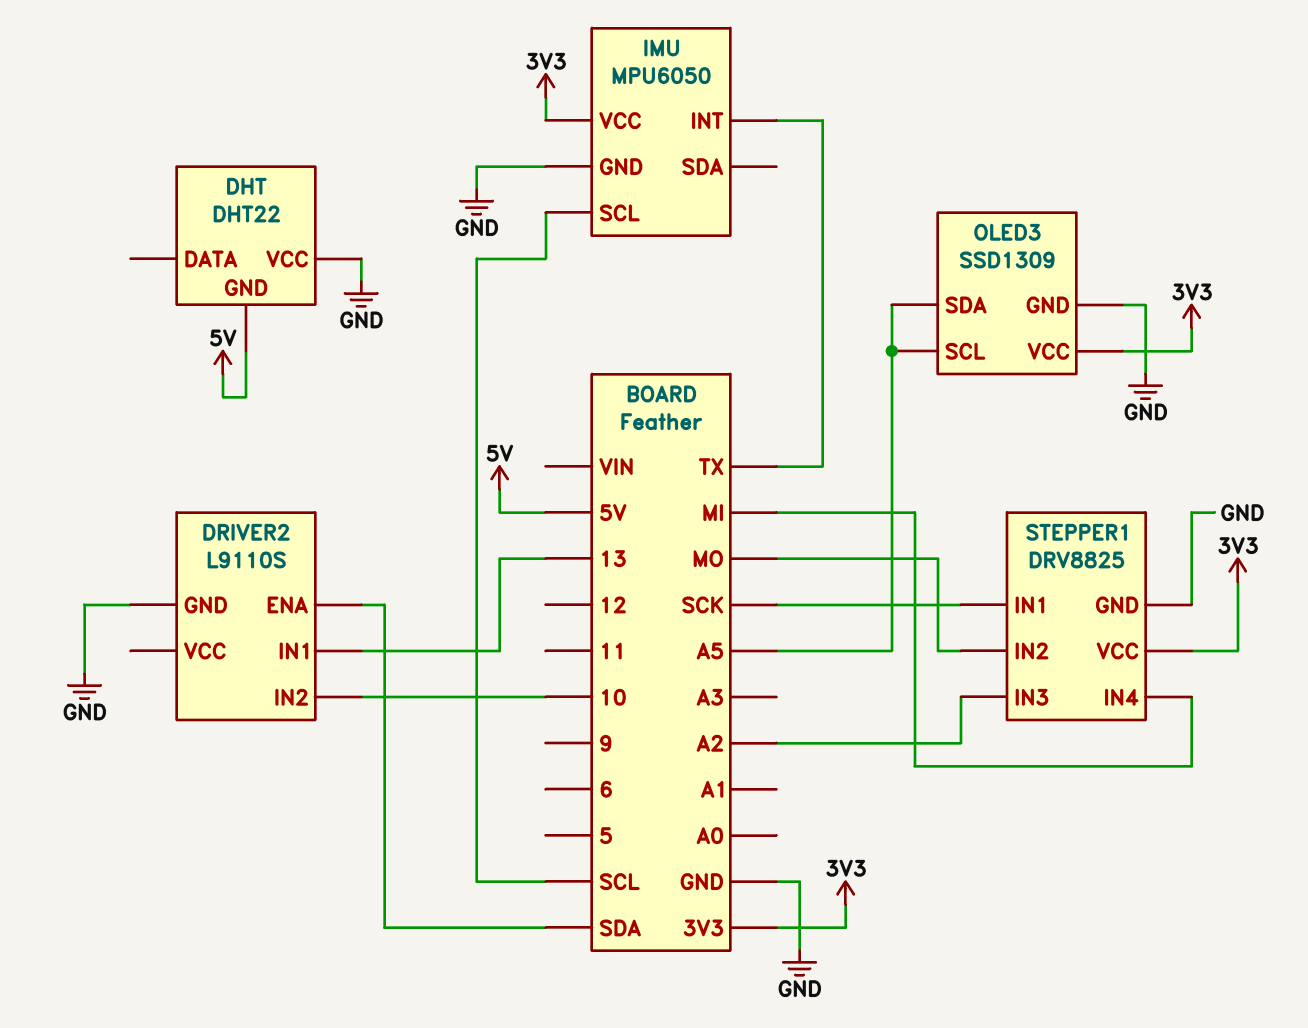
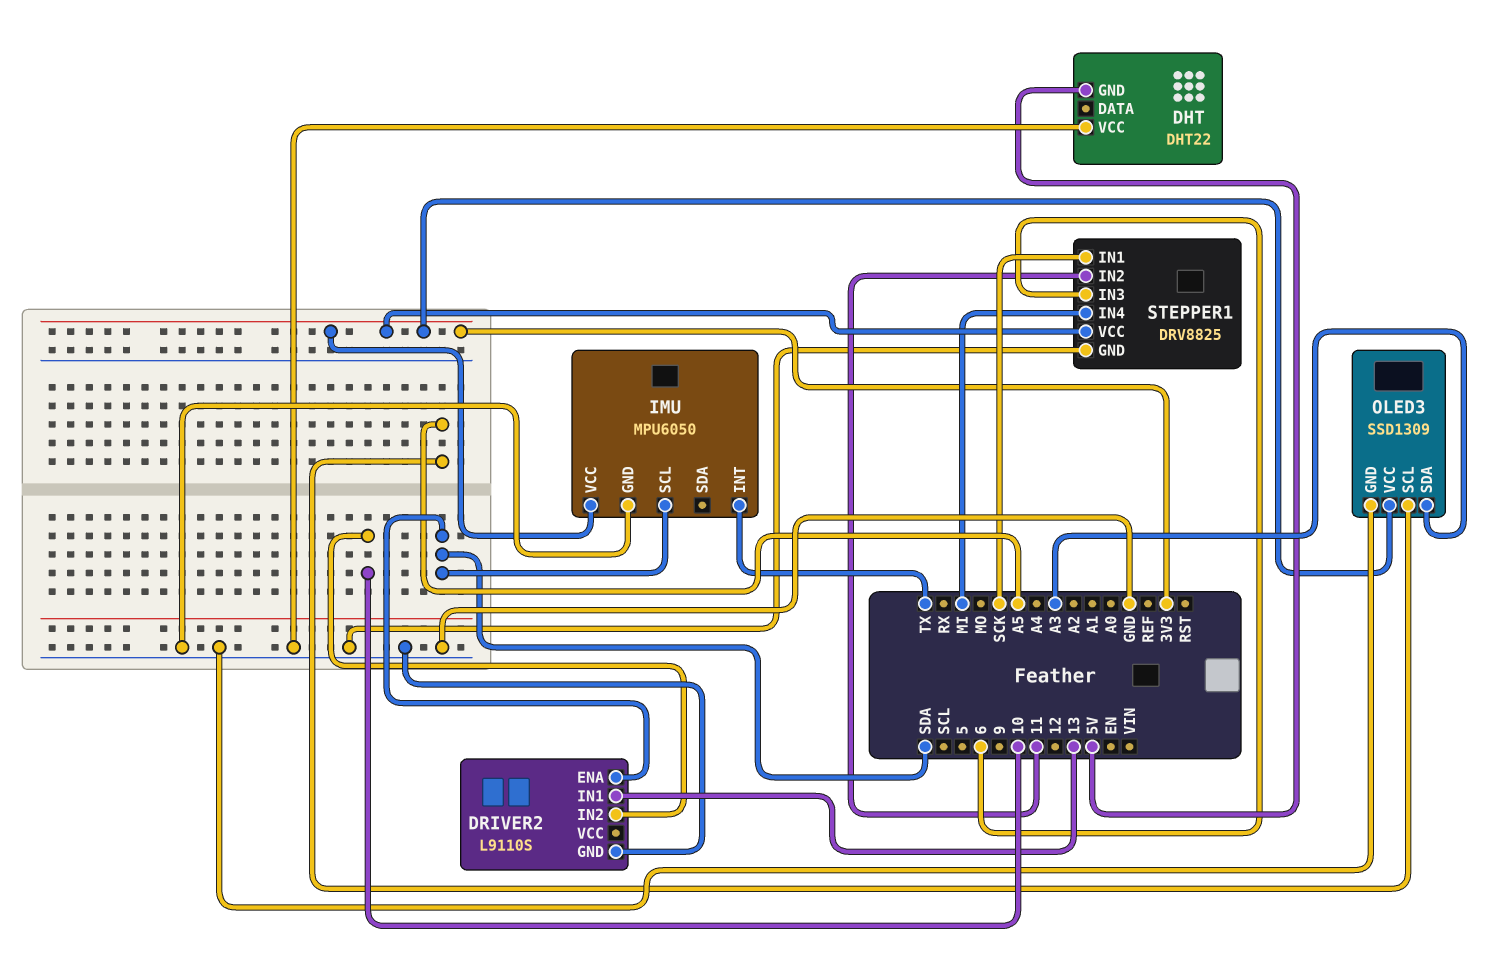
IMU pin SCL: SCL -> SDA
OLED3 pin SDA: A5 -> A3
STEPPER1 pin IN2: MO -> 11
STEPPER1 pin IN3: A2 -> 6

